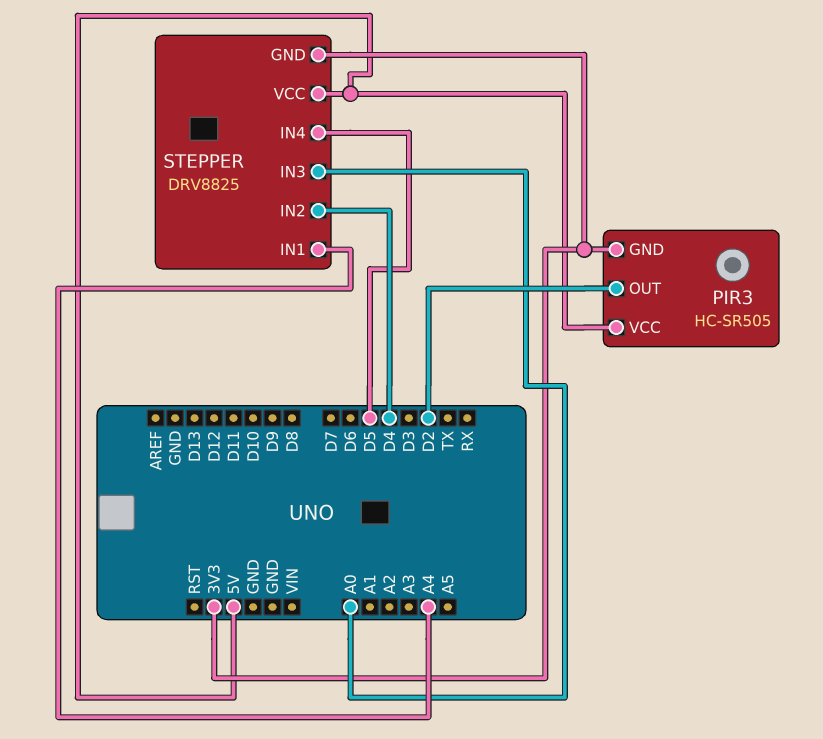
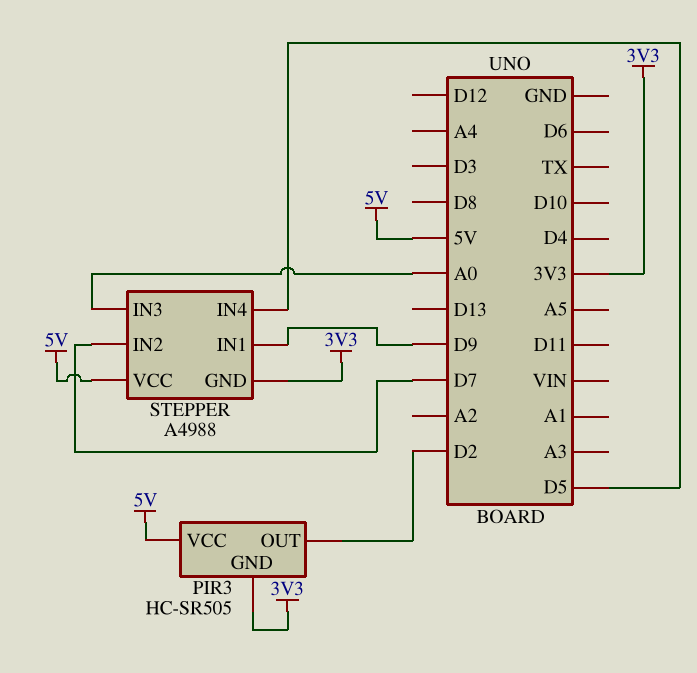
STEPPER: DRV8825 -> A4988
STEPPER pin IN1: A4 -> D9
STEPPER pin IN2: D4 -> D7

